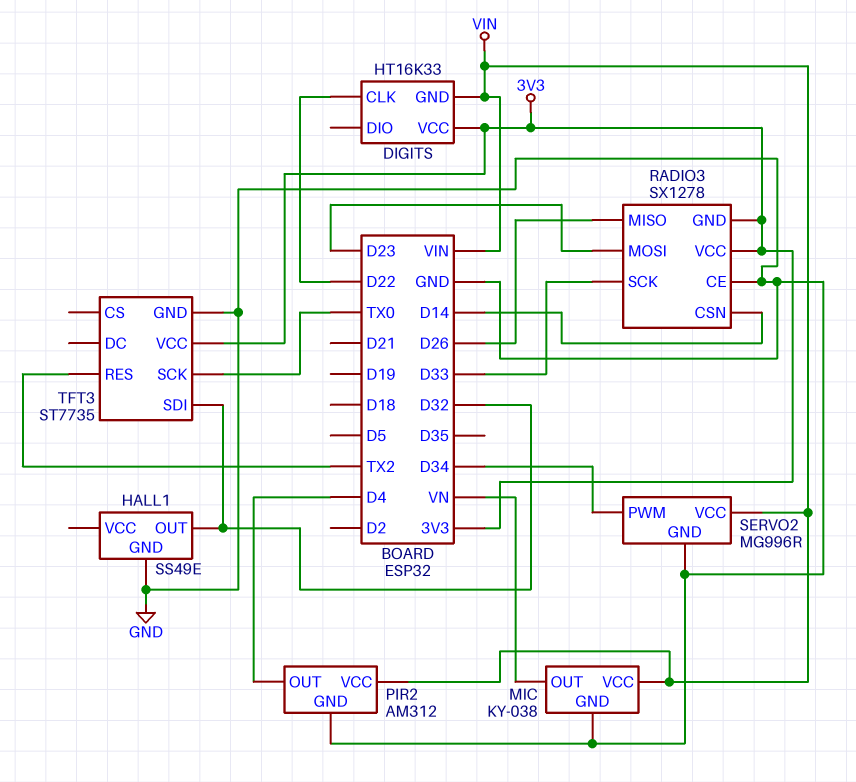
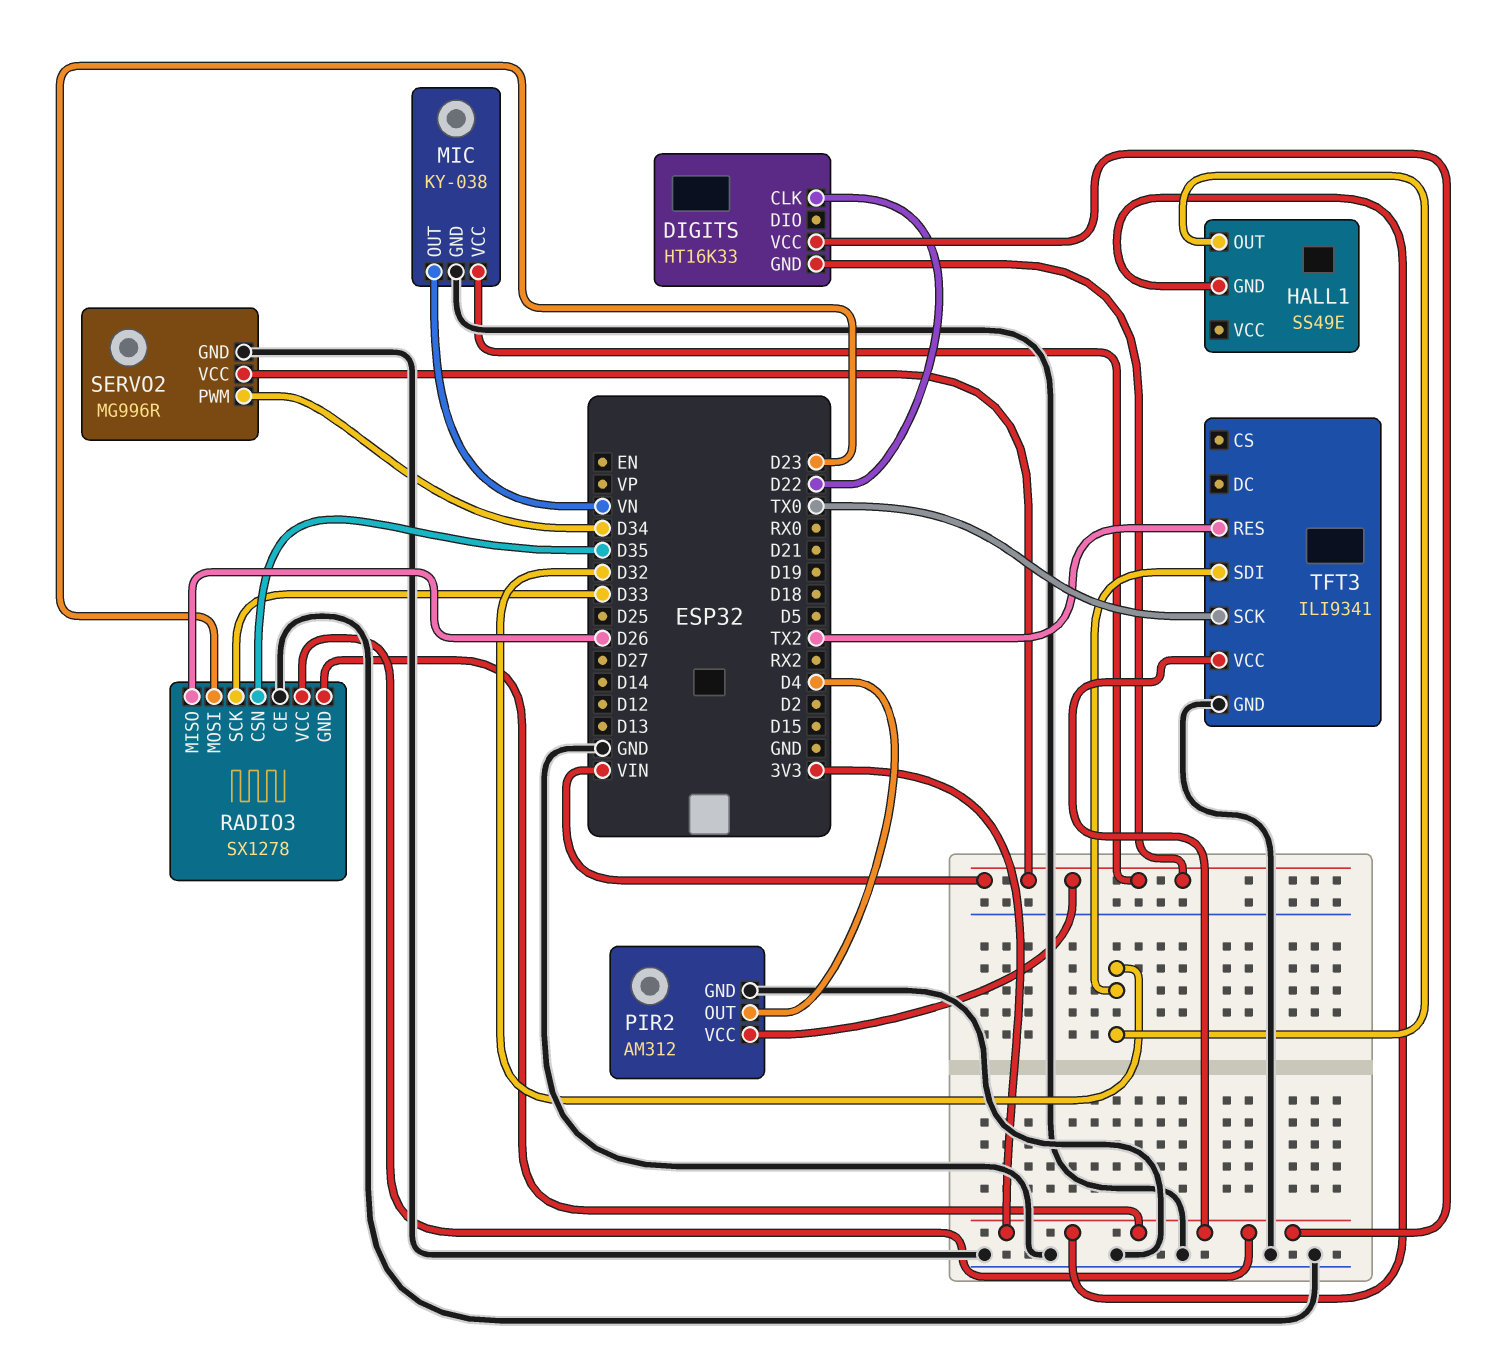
HALL1 pin GND: GND -> 3V3
RADIO3 pin CSN: D14 -> D35
TFT3: ST7735 -> ILI9341

